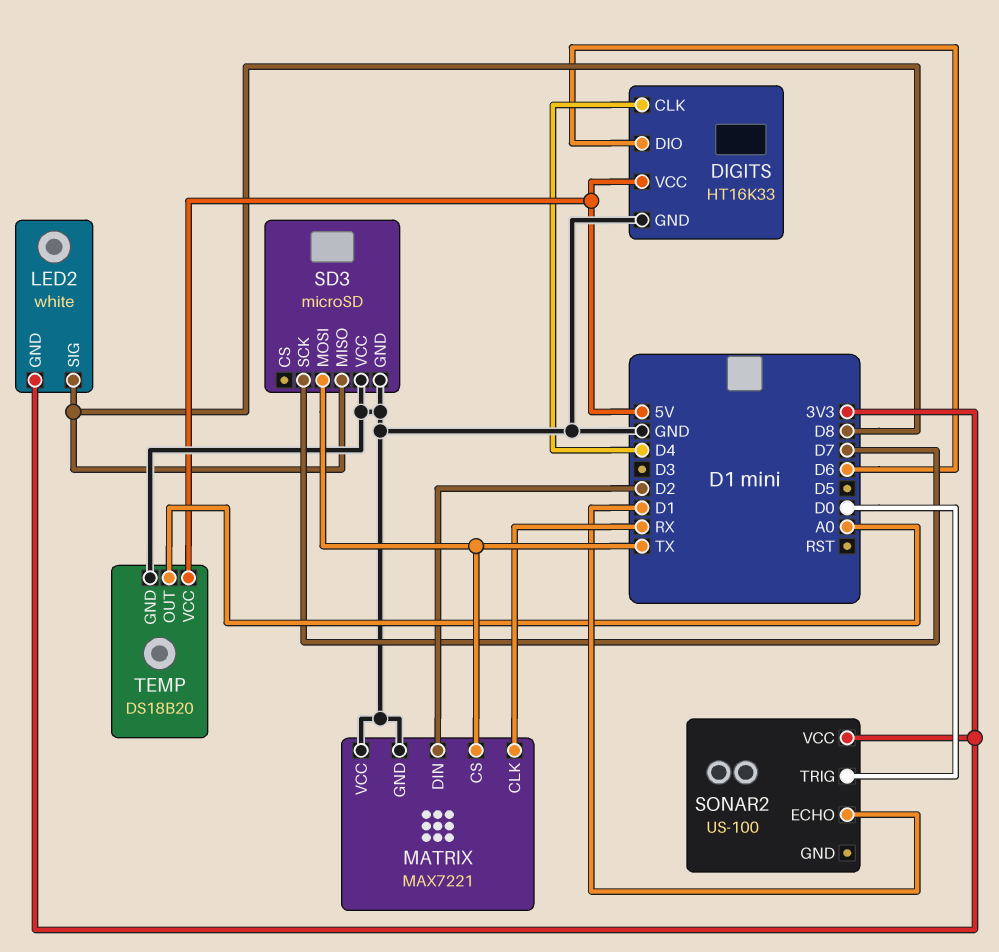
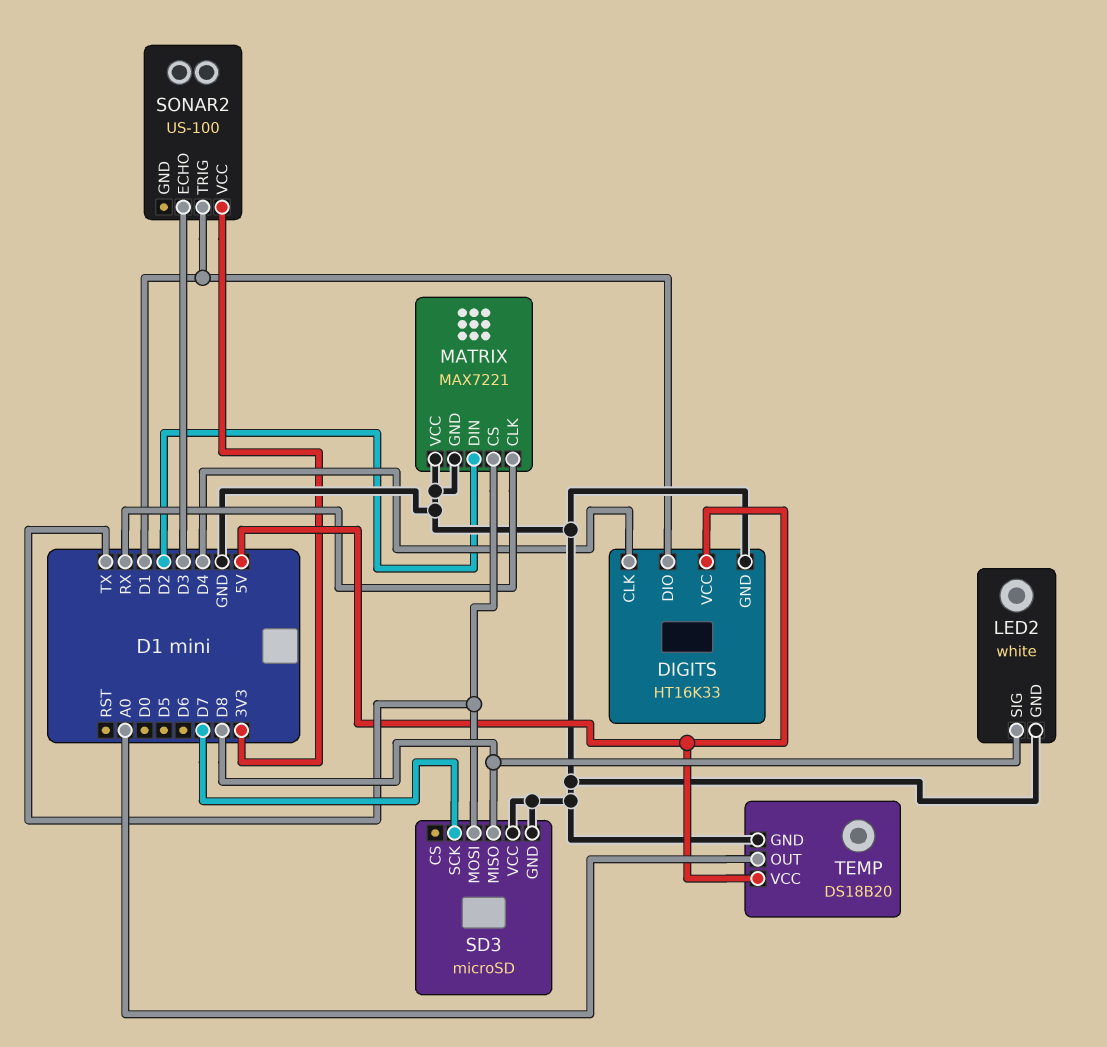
DIGITS pin DIO: D6 -> D1
LED2 pin GND: 3V3 -> GND
SONAR2 pin ECHO: D1 -> D3
SONAR2 pin TRIG: D0 -> D1

